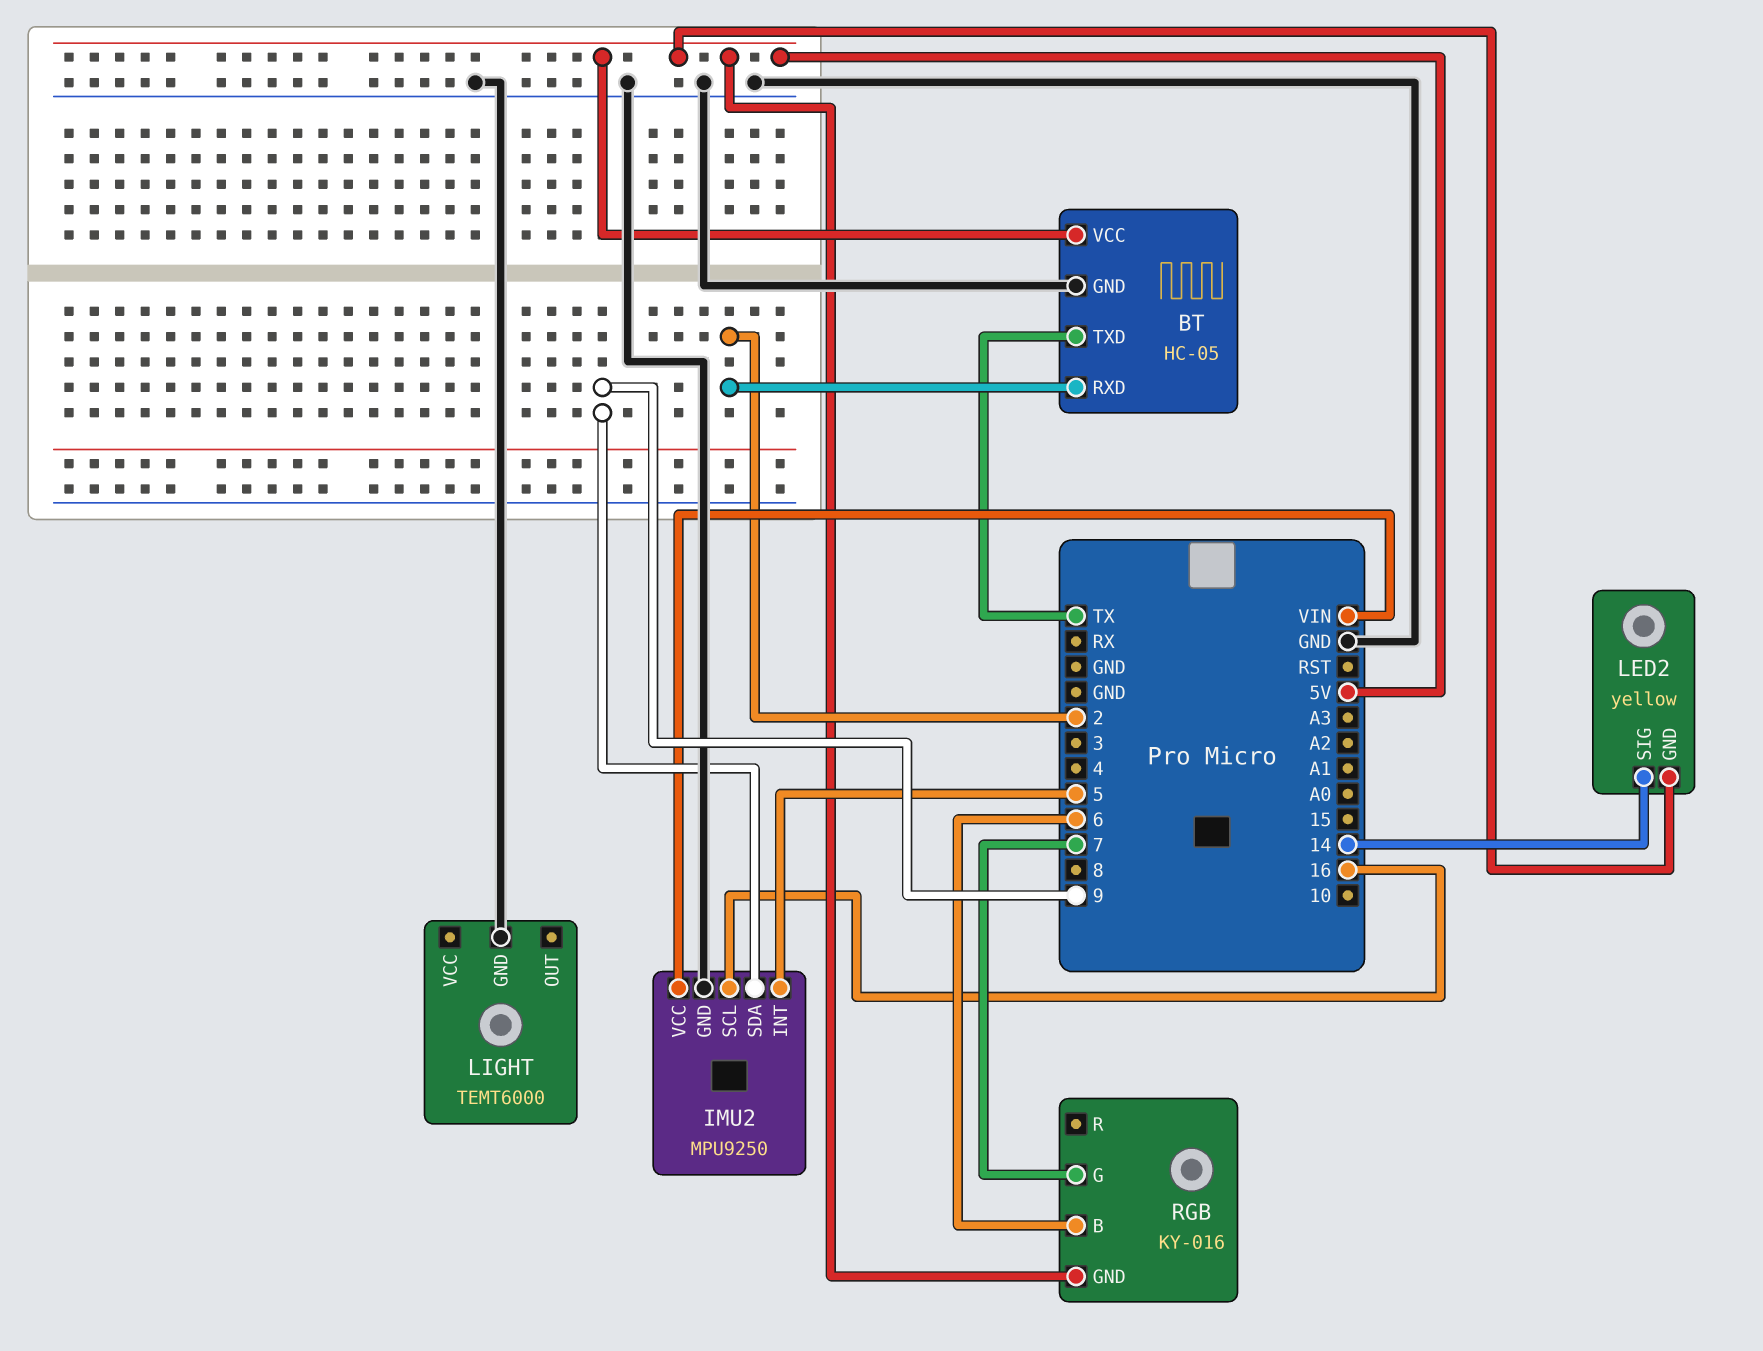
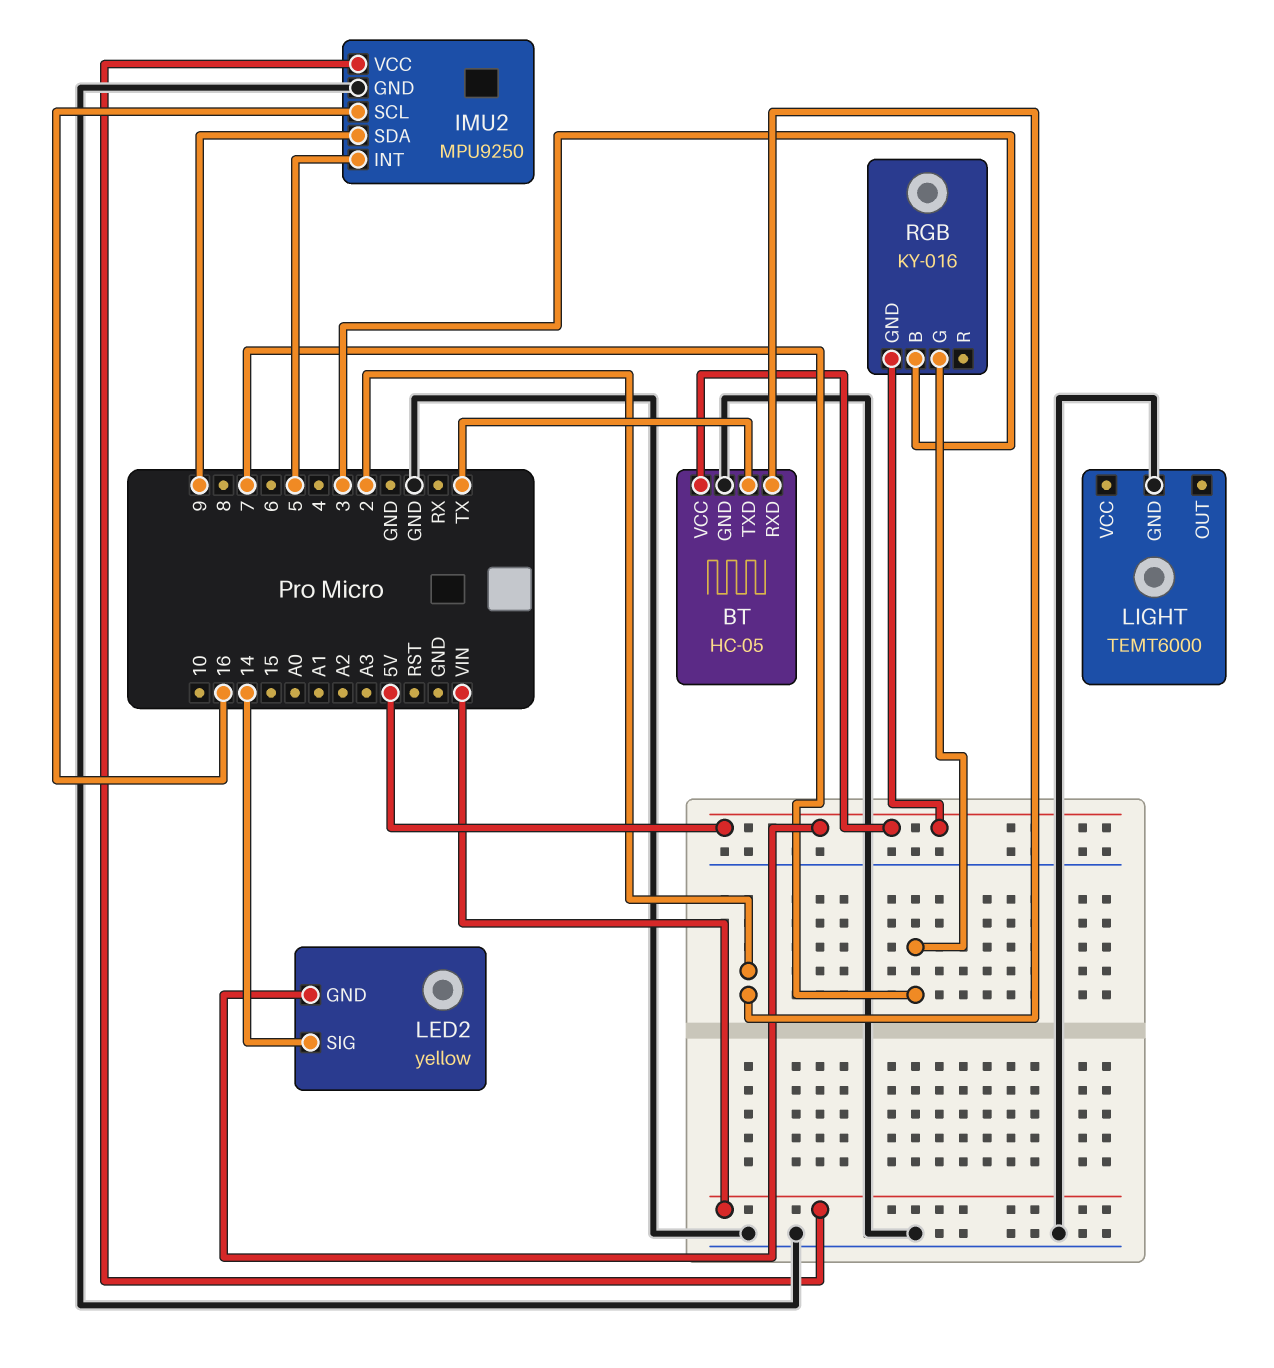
RGB pin B: 6 -> 3

